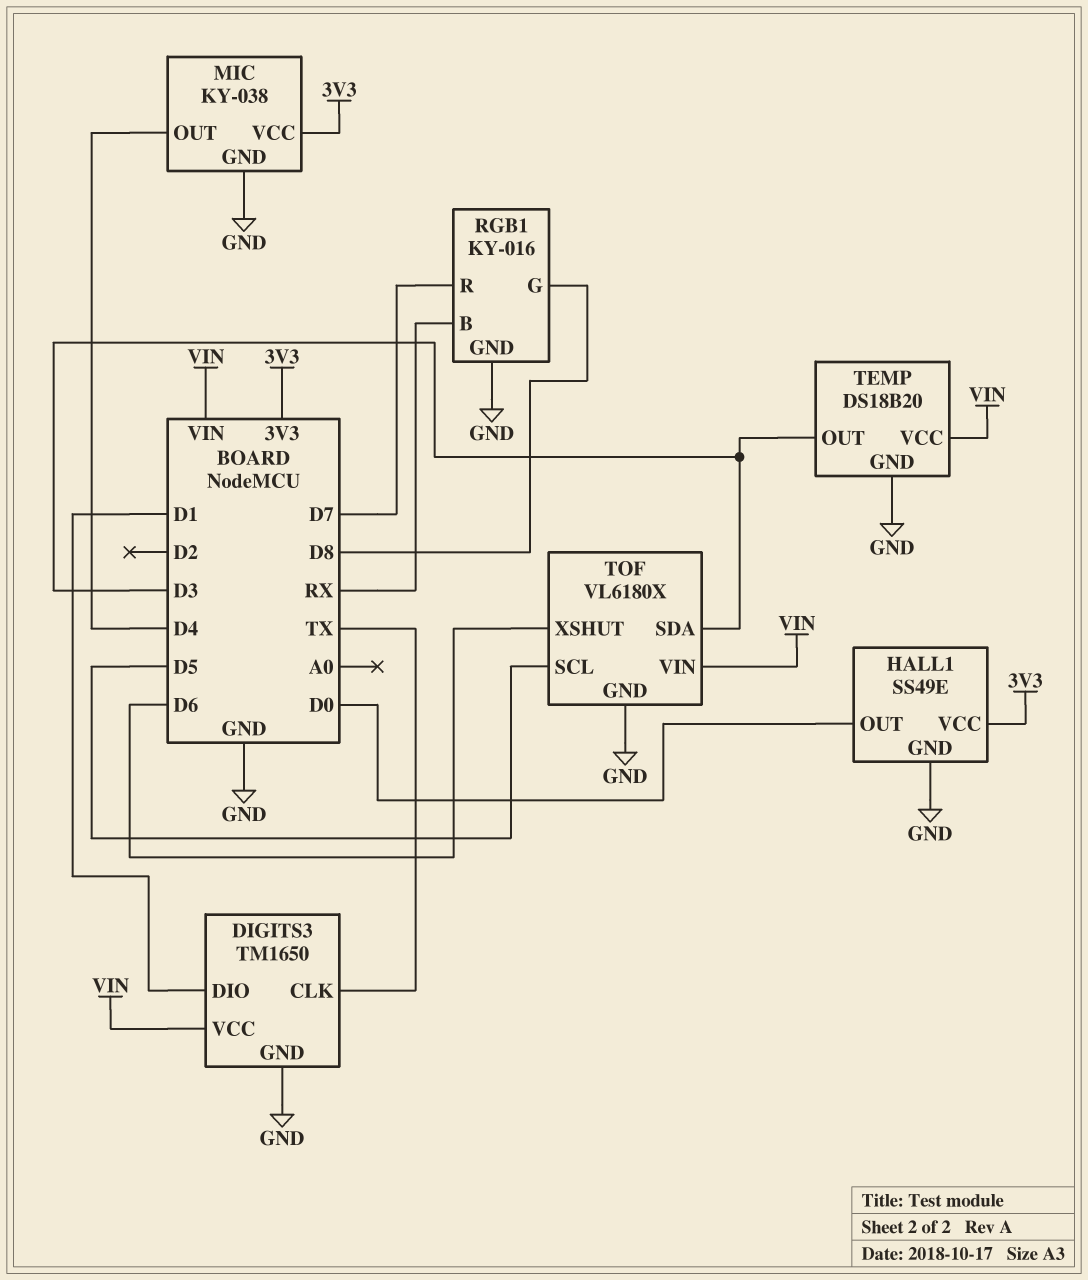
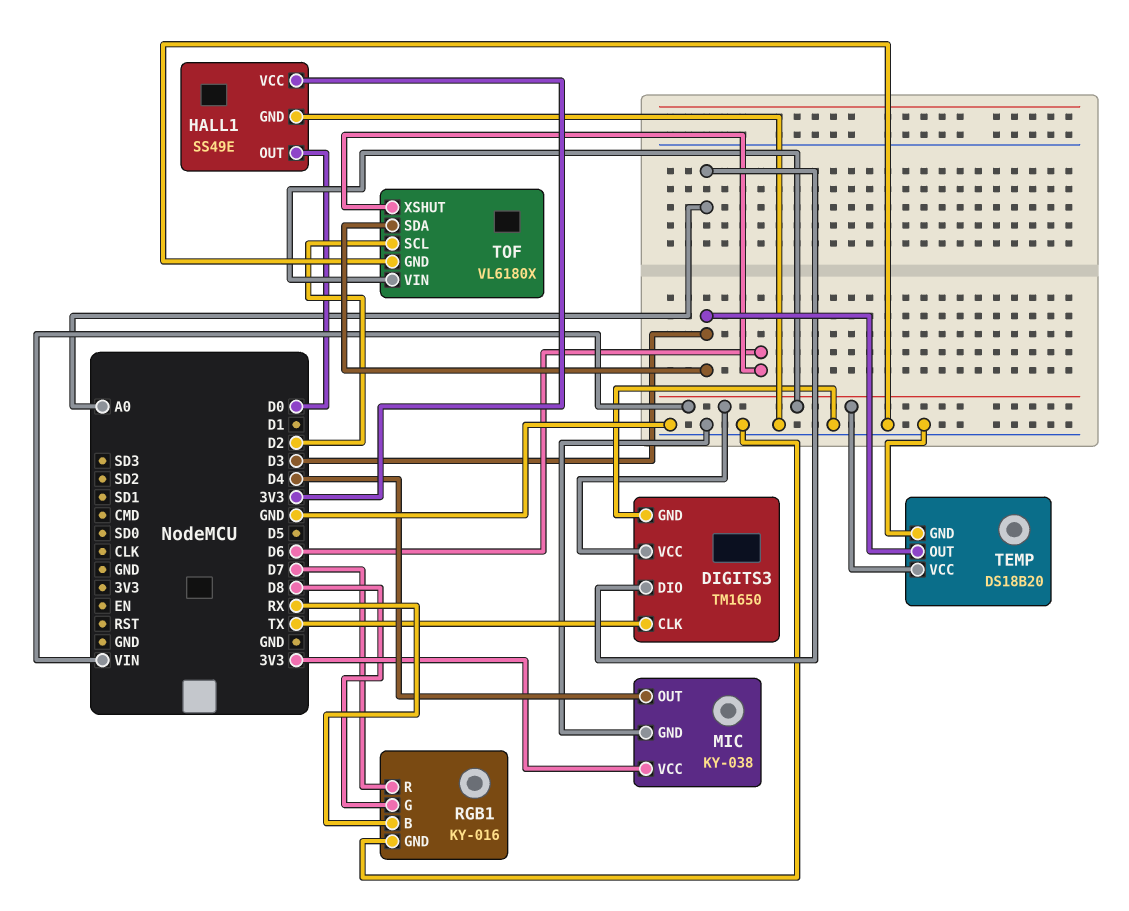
DIGITS3 pin DIO: D1 -> A0
TOF pin SCL: D5 -> D2

